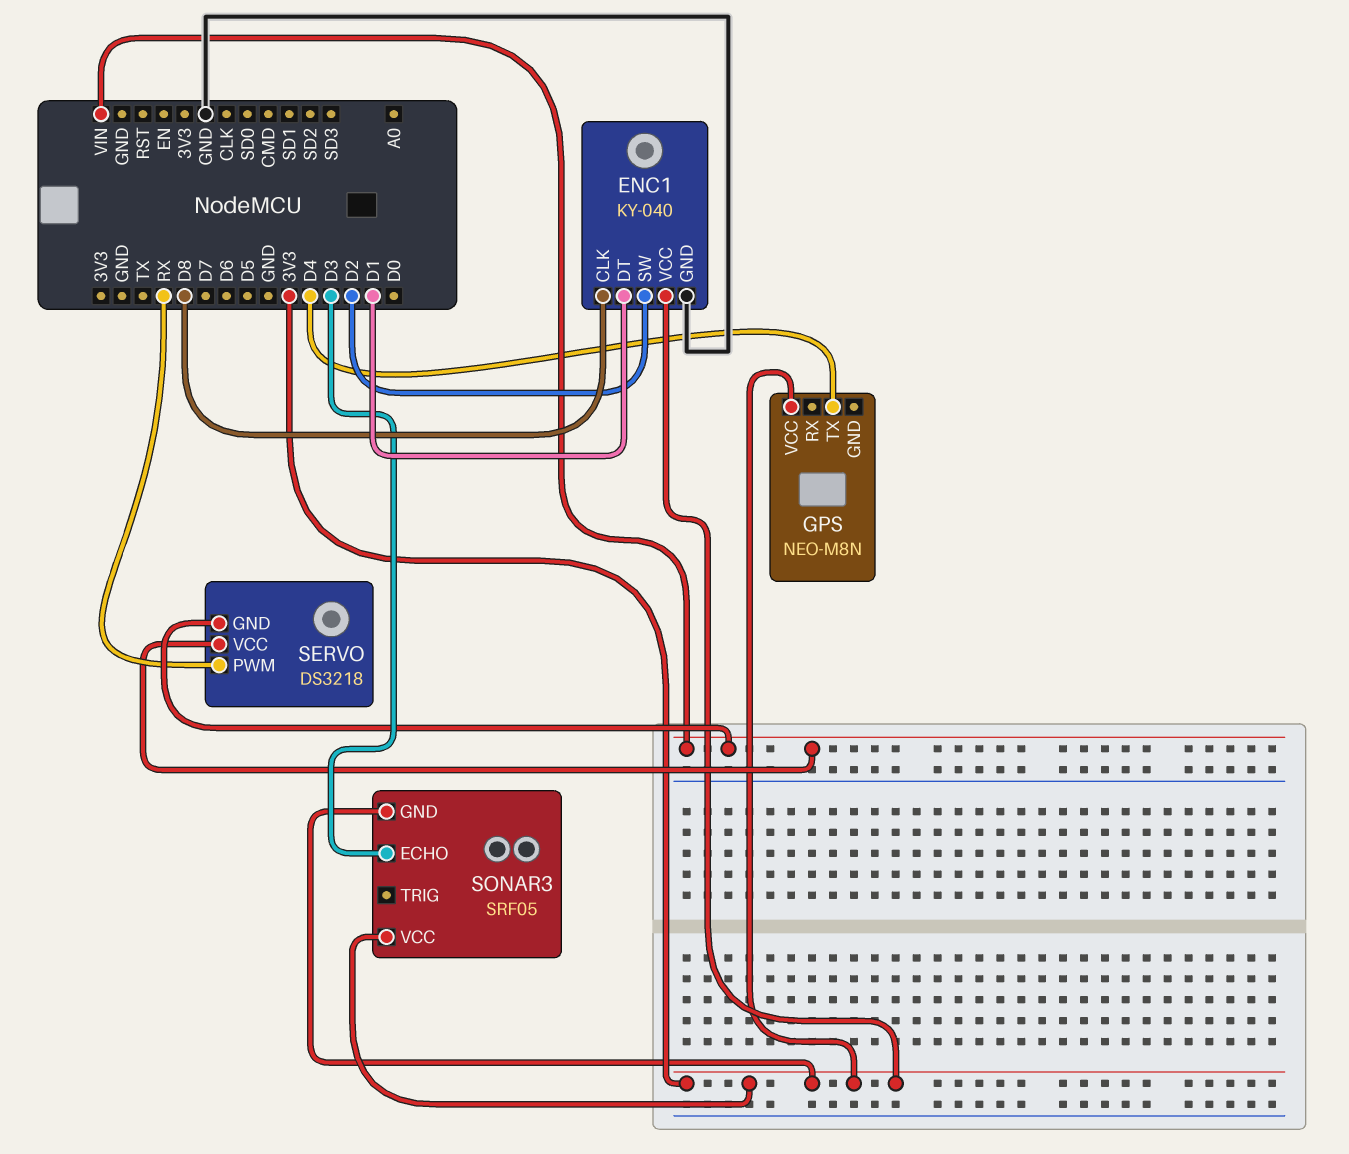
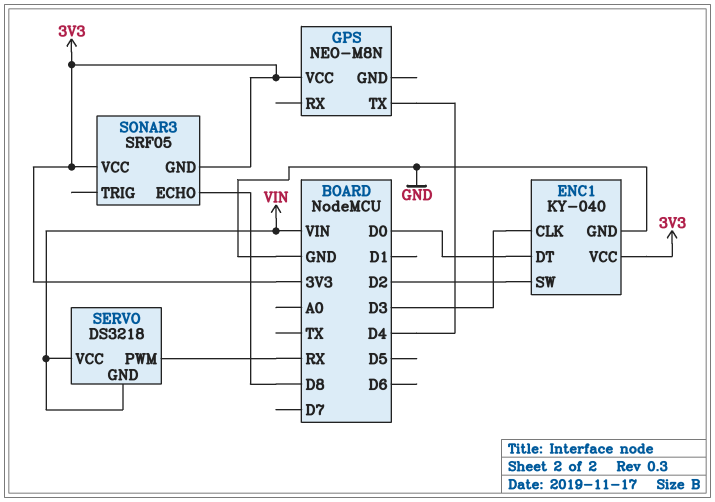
ENC1 pin CLK: D8 -> D3
ENC1 pin DT: D1 -> D0
SONAR3 pin ECHO: D3 -> D8

